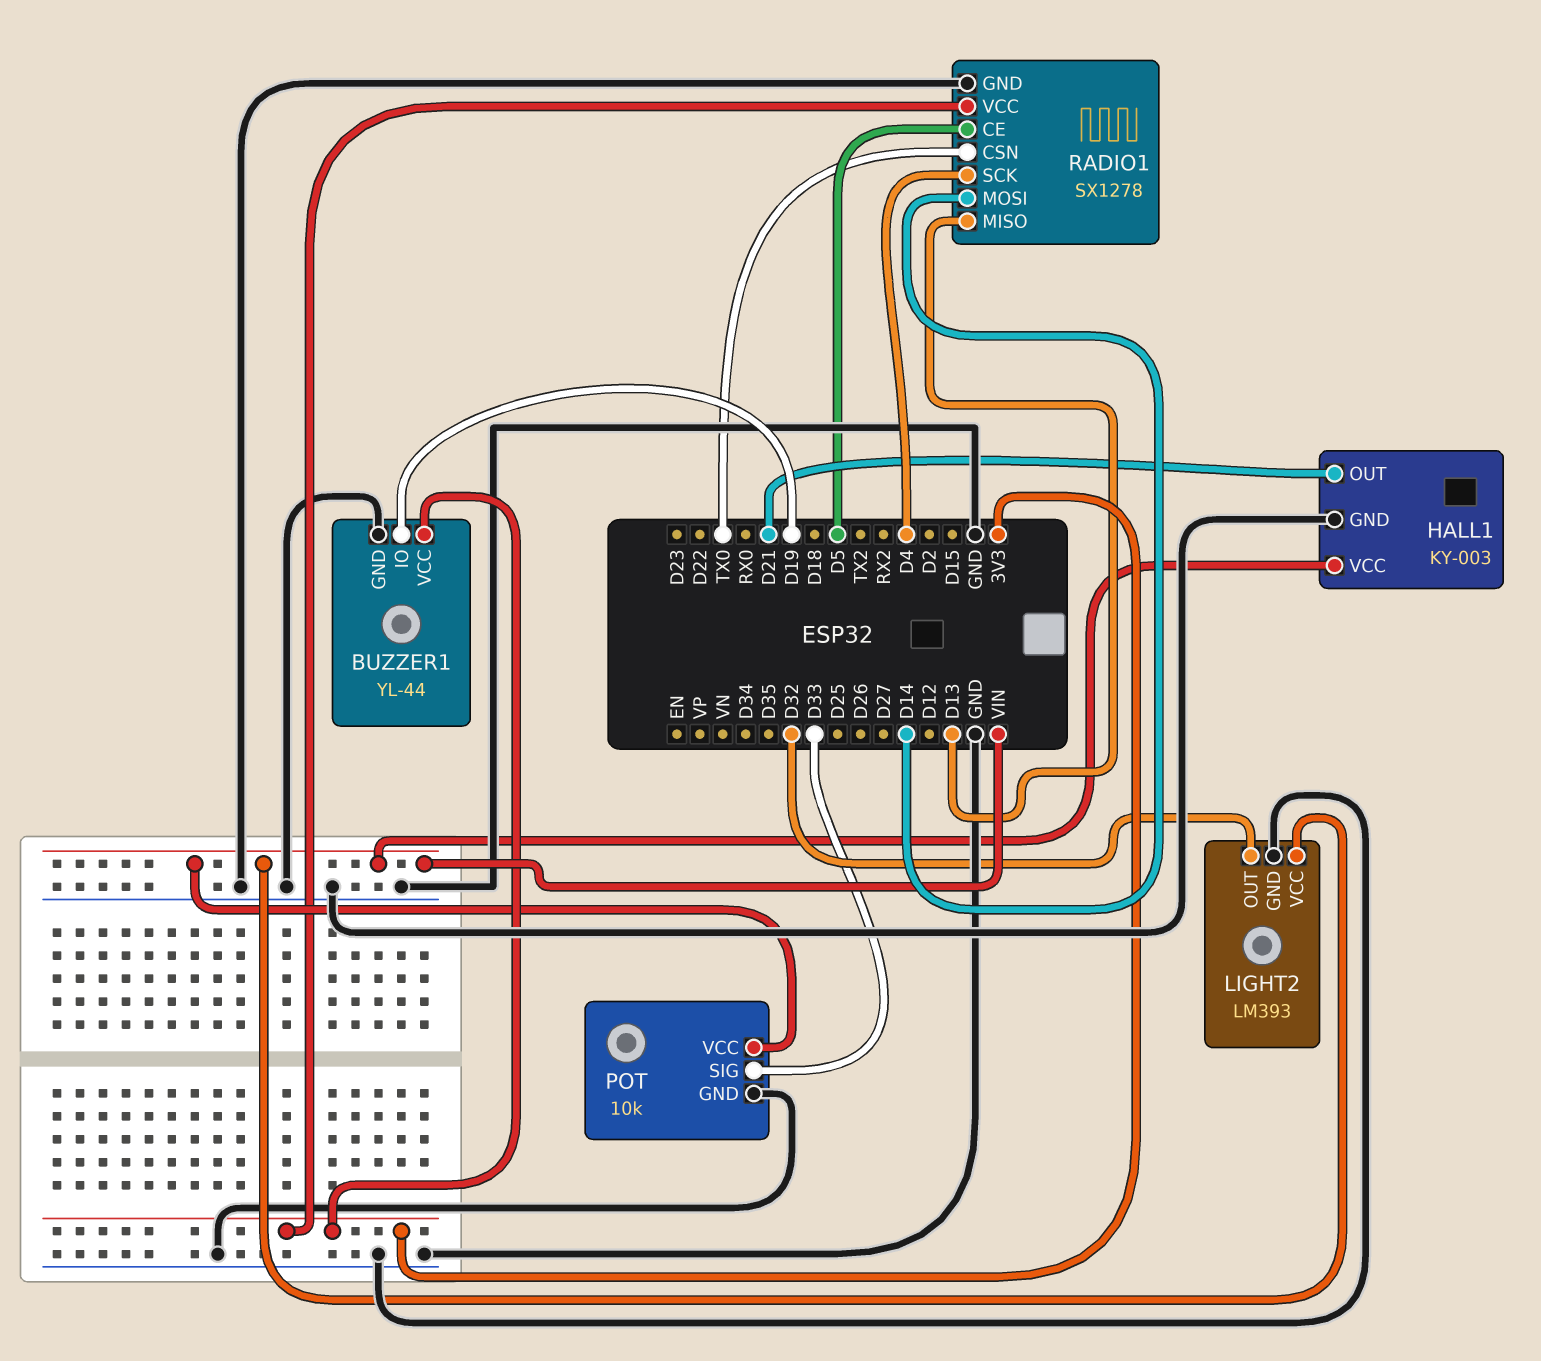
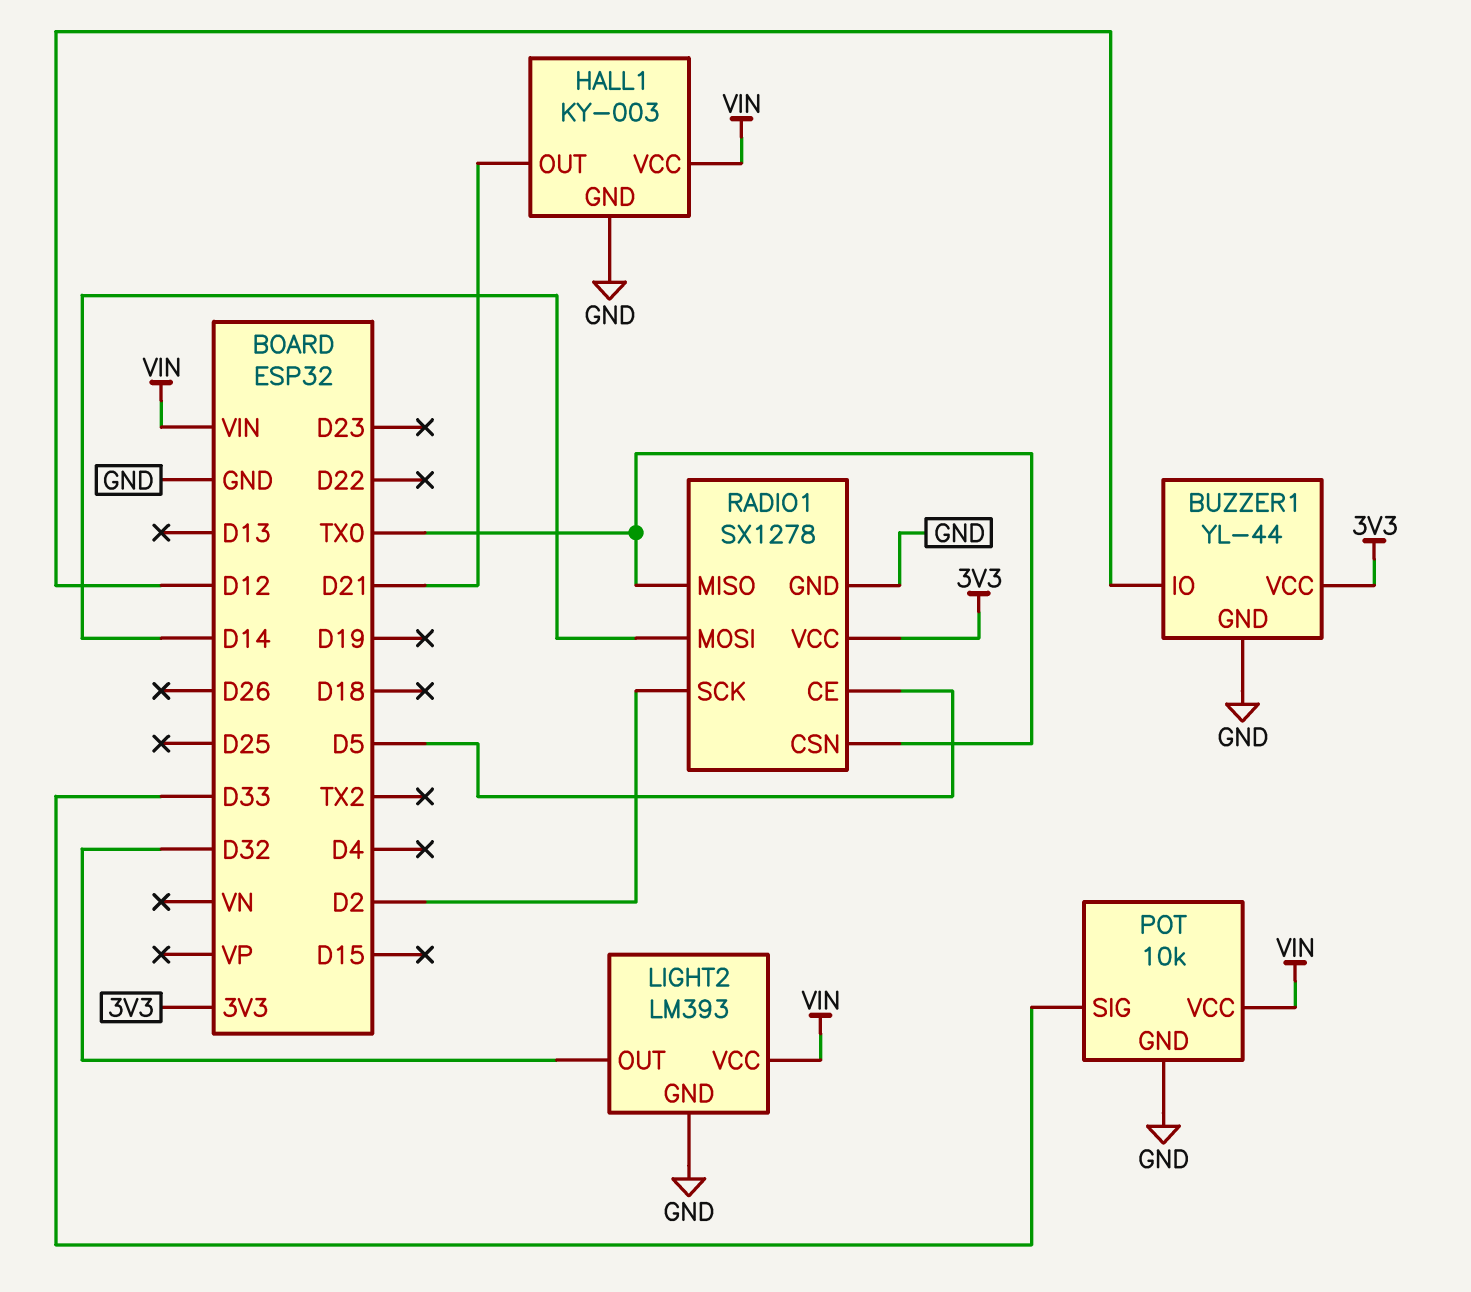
BUZZER1 pin IO: D19 -> D12
RADIO1 pin MISO: D13 -> TX0
RADIO1 pin SCK: D4 -> D2

